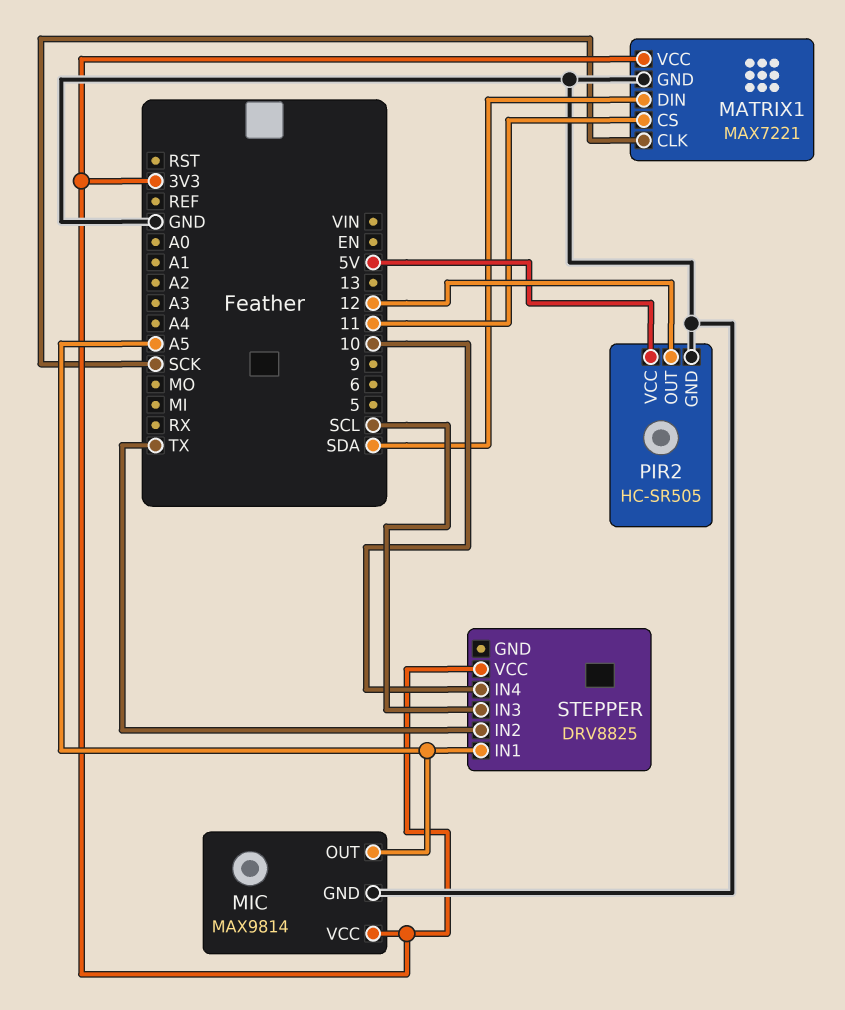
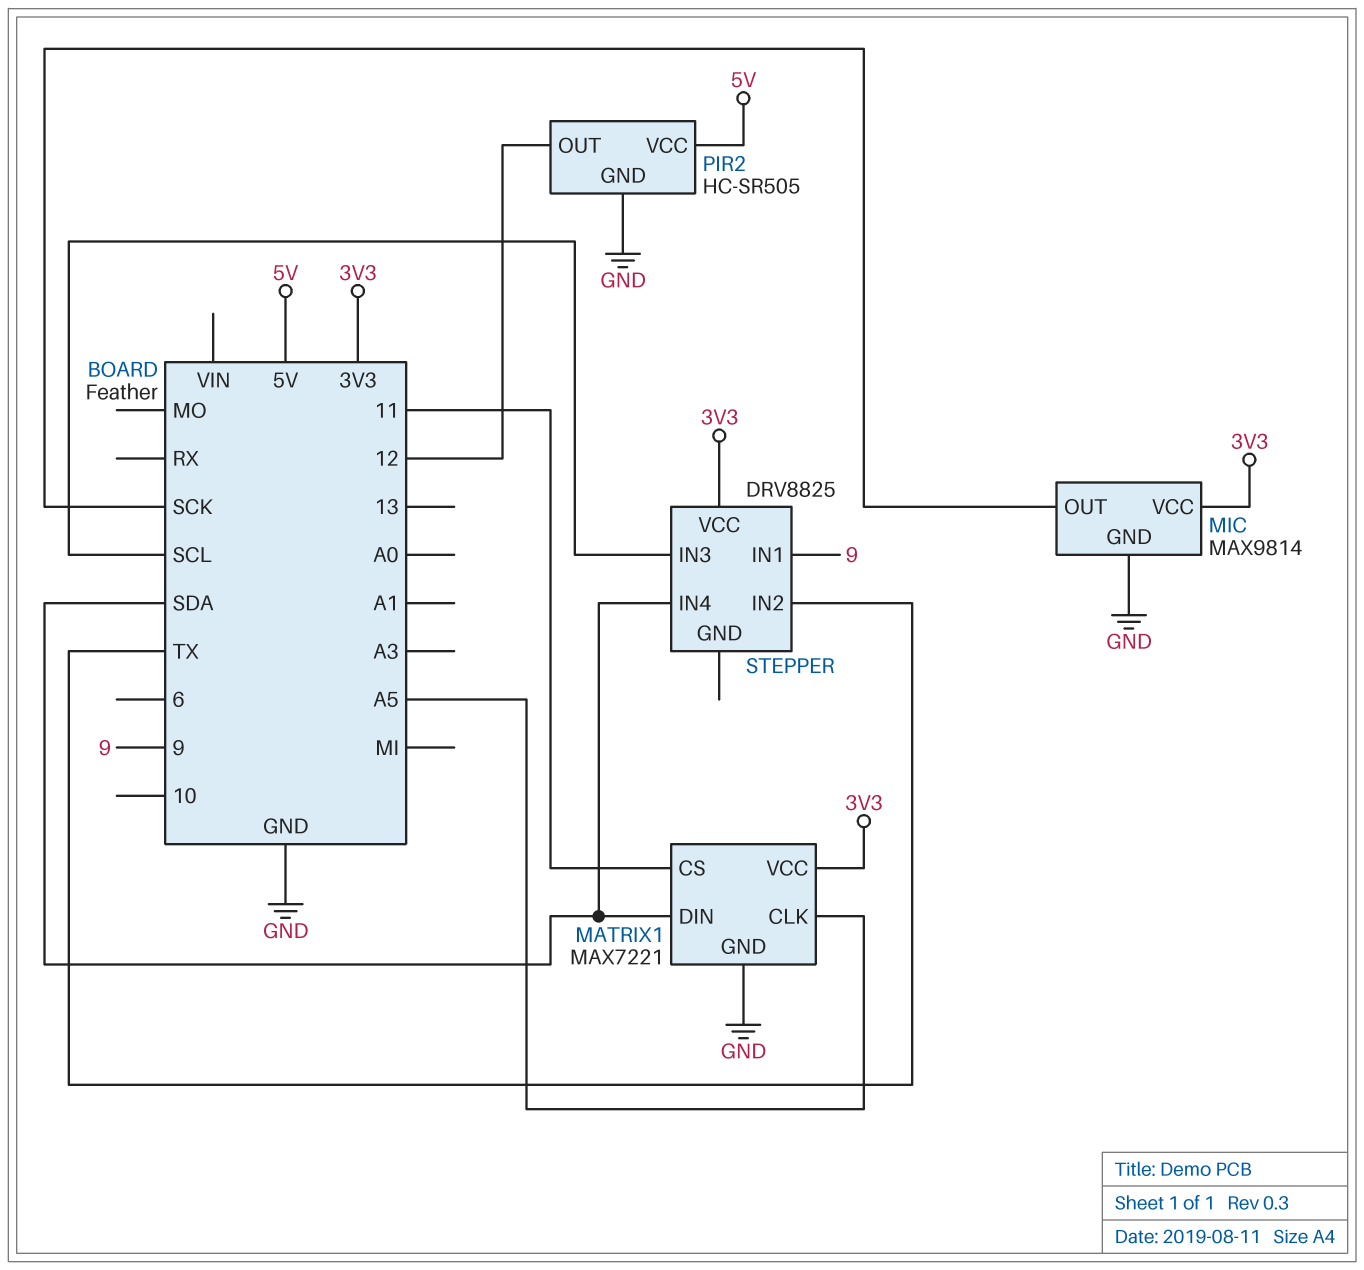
MATRIX1 pin CLK: SCK -> A5
MIC pin OUT: A5 -> SCK
STEPPER pin IN1: A5 -> 9
STEPPER pin IN4: 10 -> SDA

